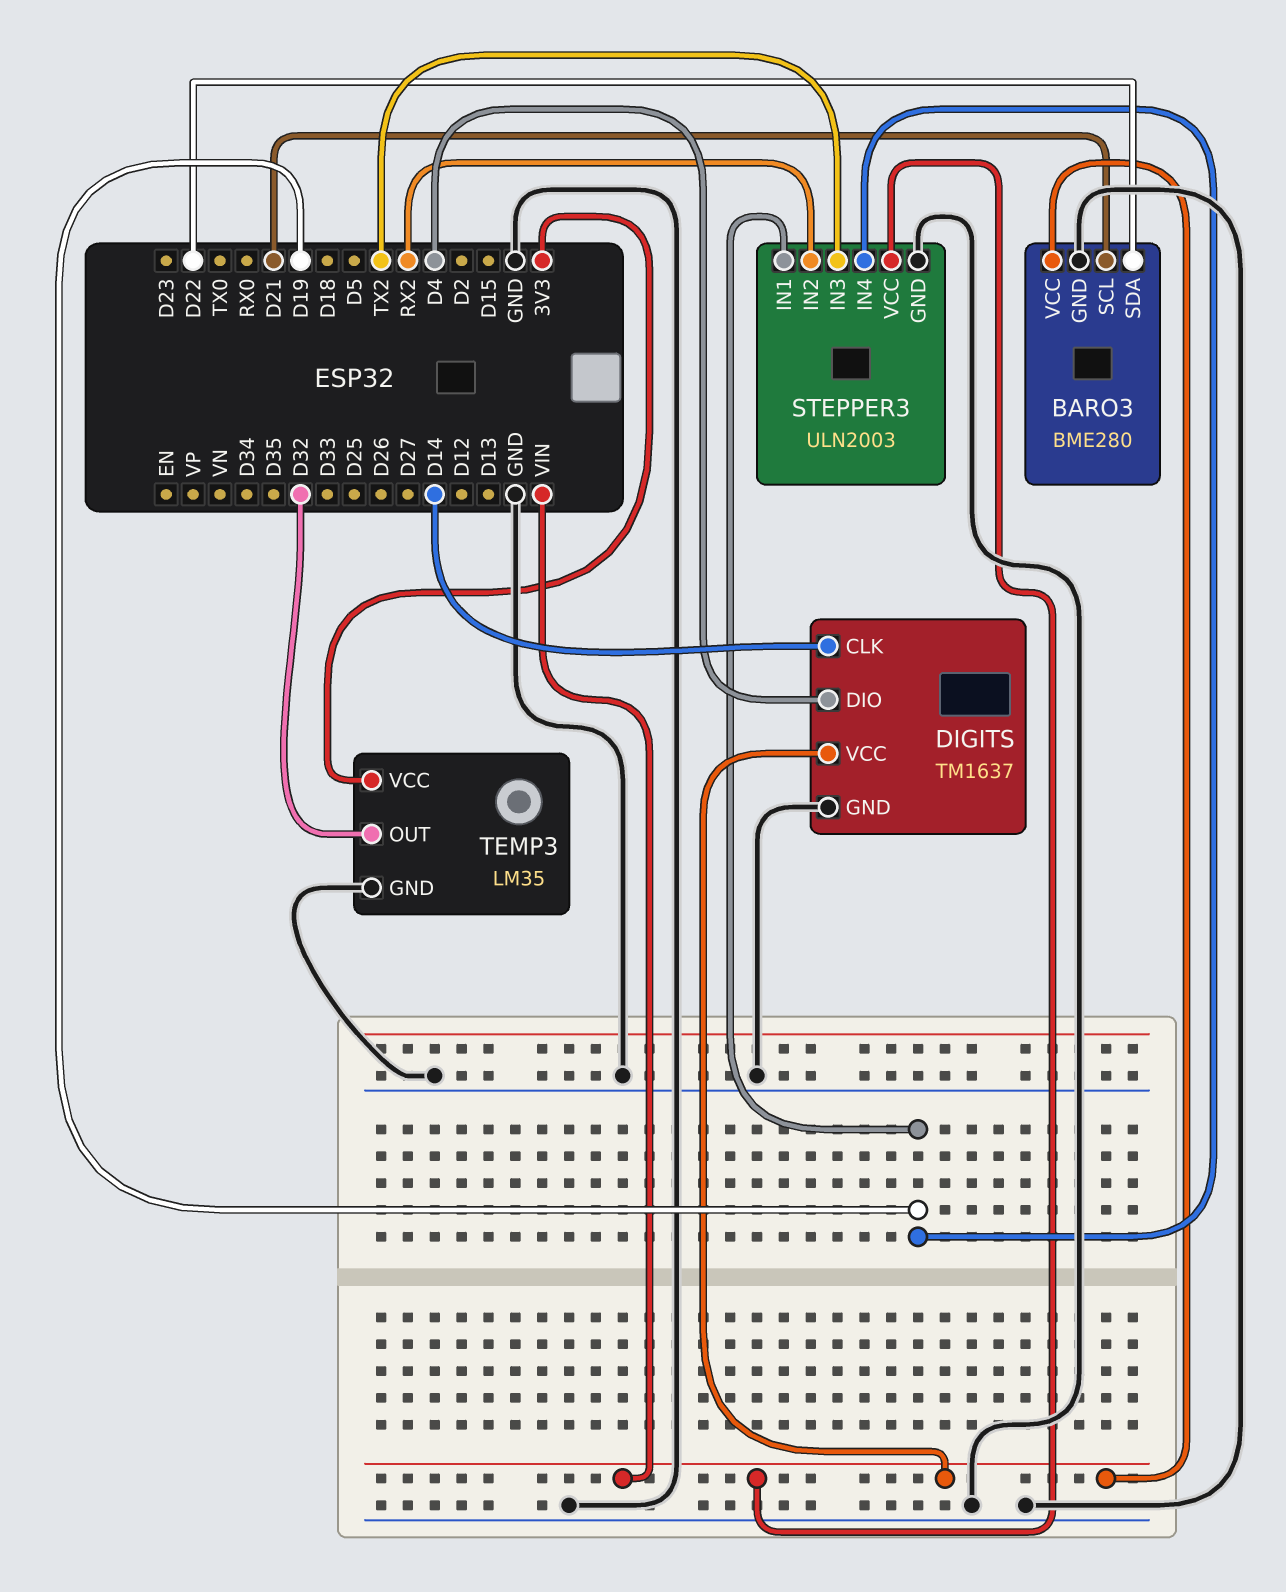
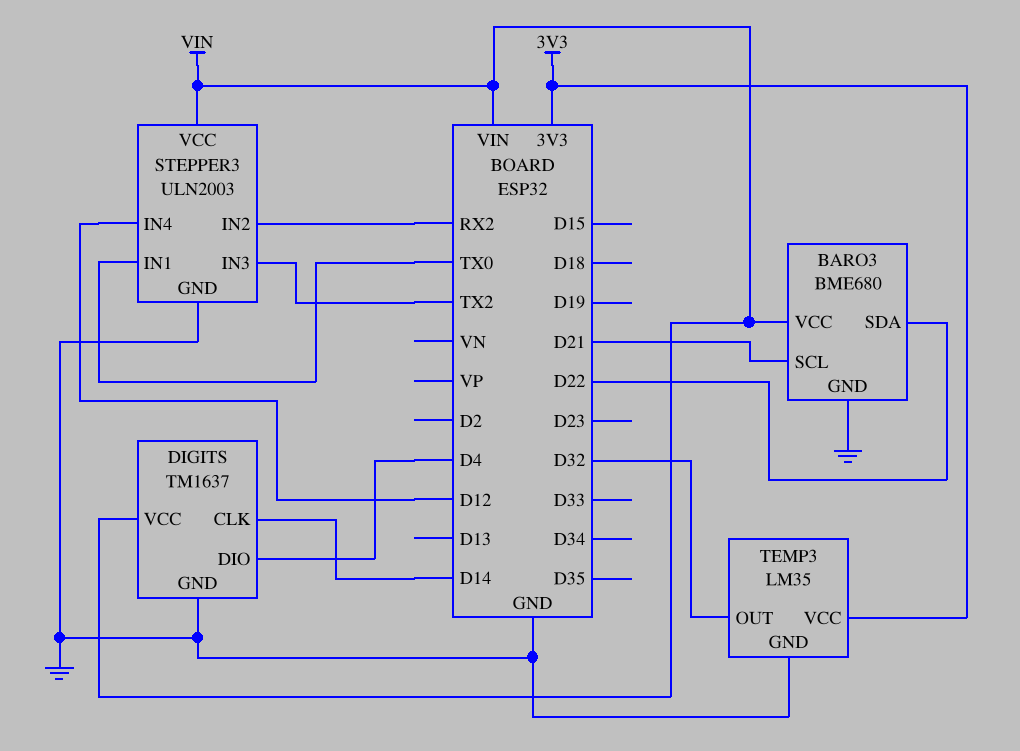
BARO3: BME280 -> BME680
STEPPER3 pin IN1: D19 -> TX0
STEPPER3 pin IN4: D19 -> D12

